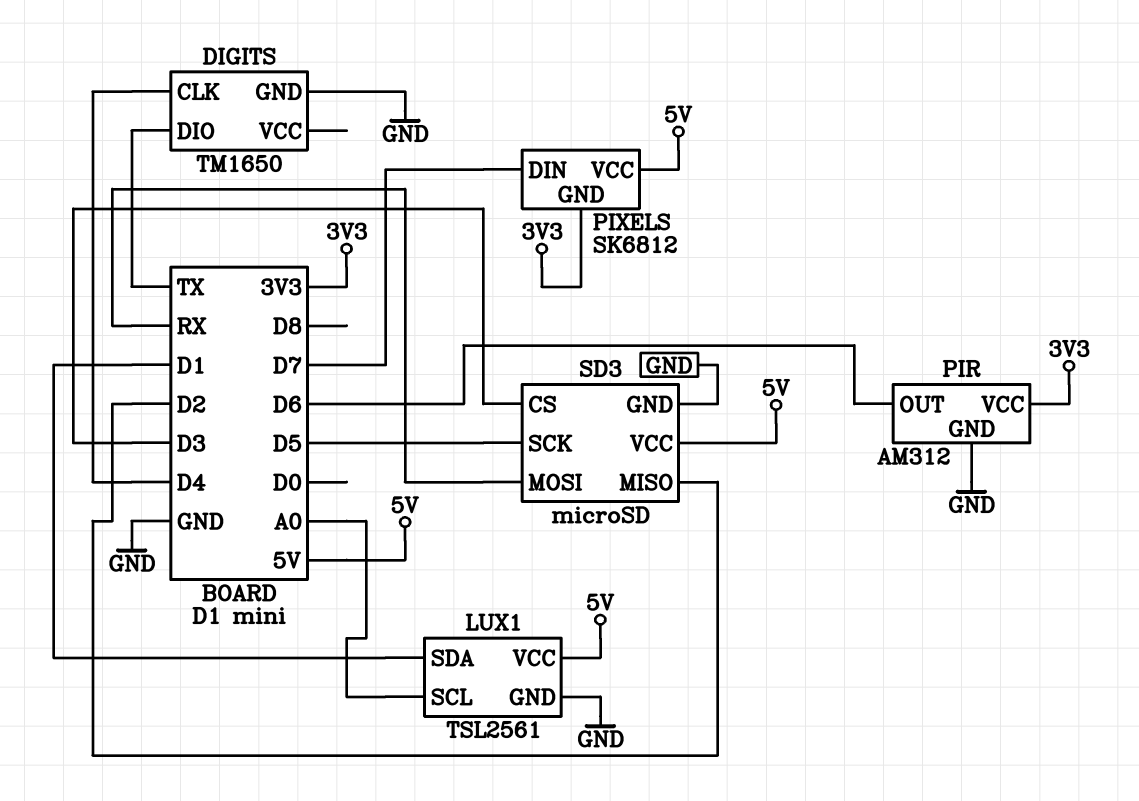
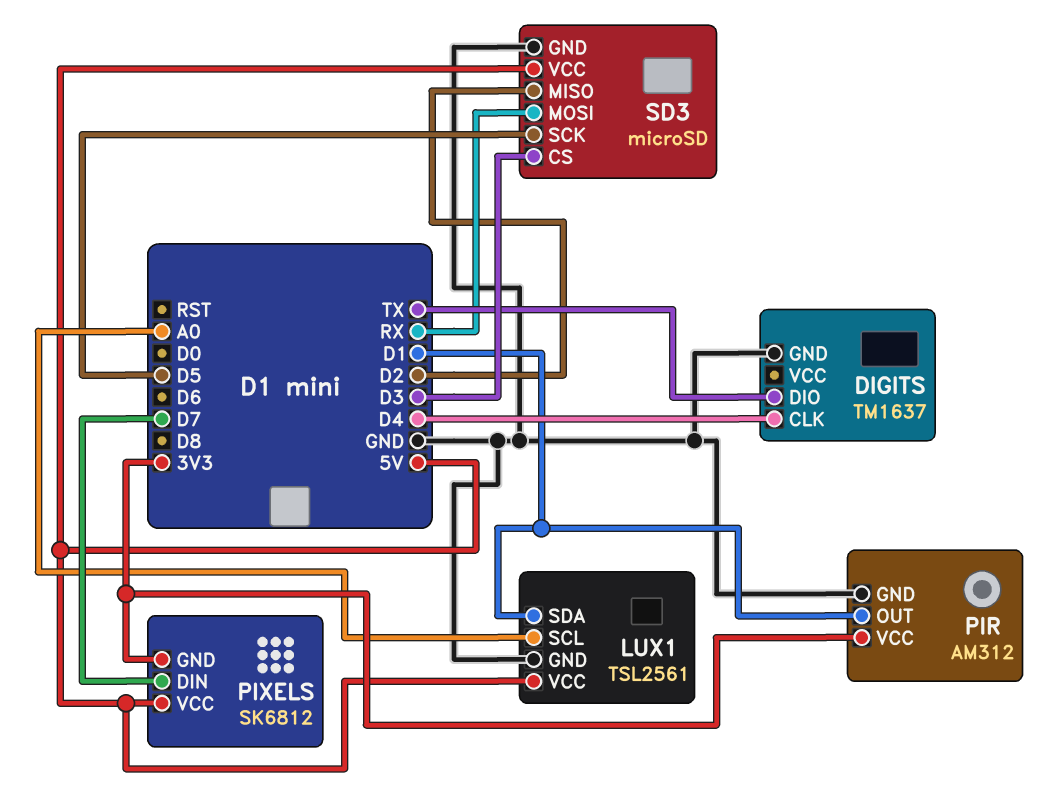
DIGITS: TM1650 -> TM1637
PIR pin OUT: D6 -> D1

